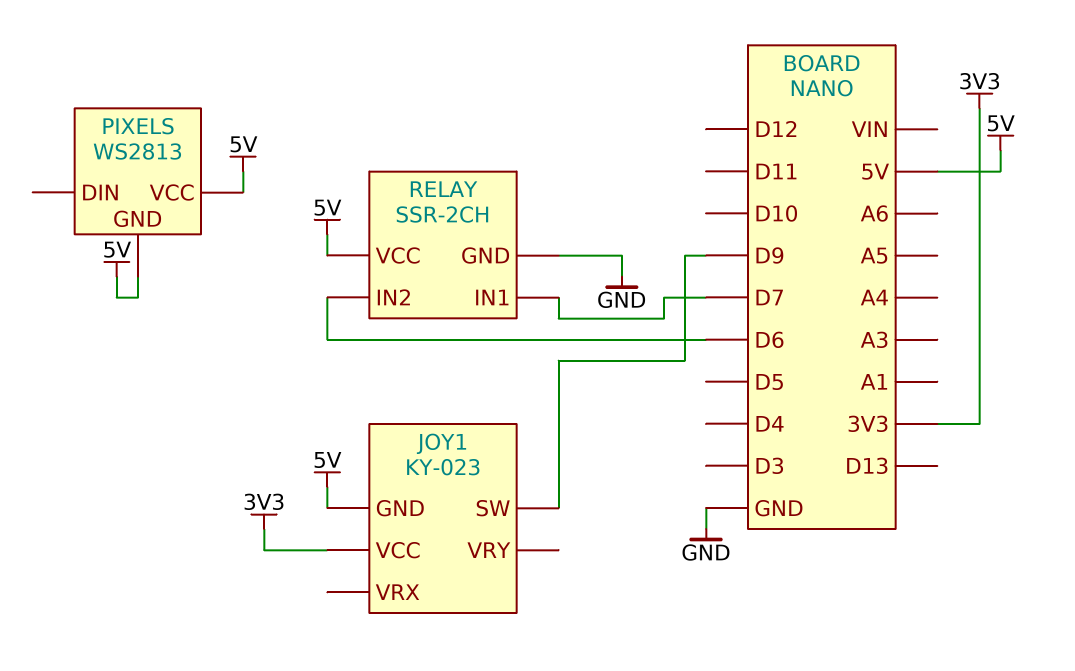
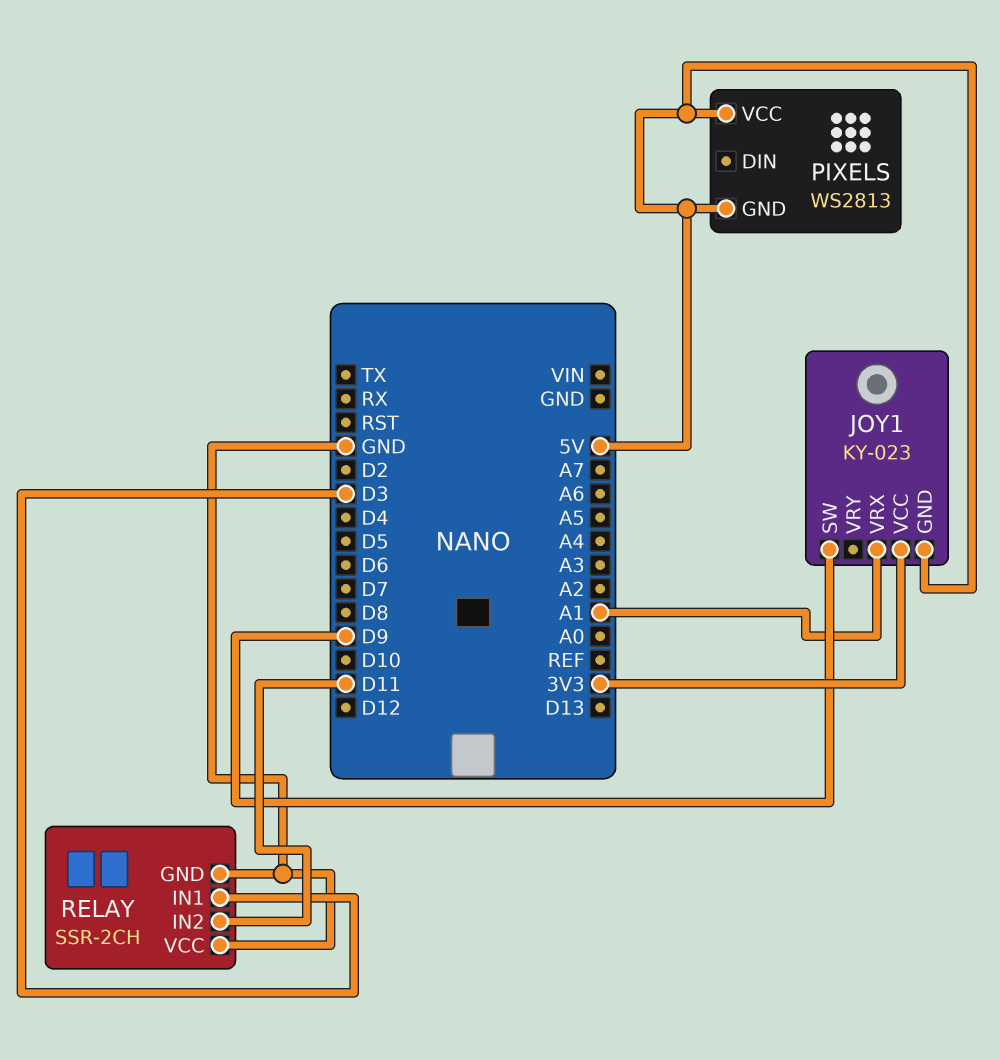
JOY1 pin VRX: none -> A1
RELAY pin IN1: D7 -> D3
RELAY pin IN2: D6 -> D11
RELAY pin VCC: 5V -> GND

